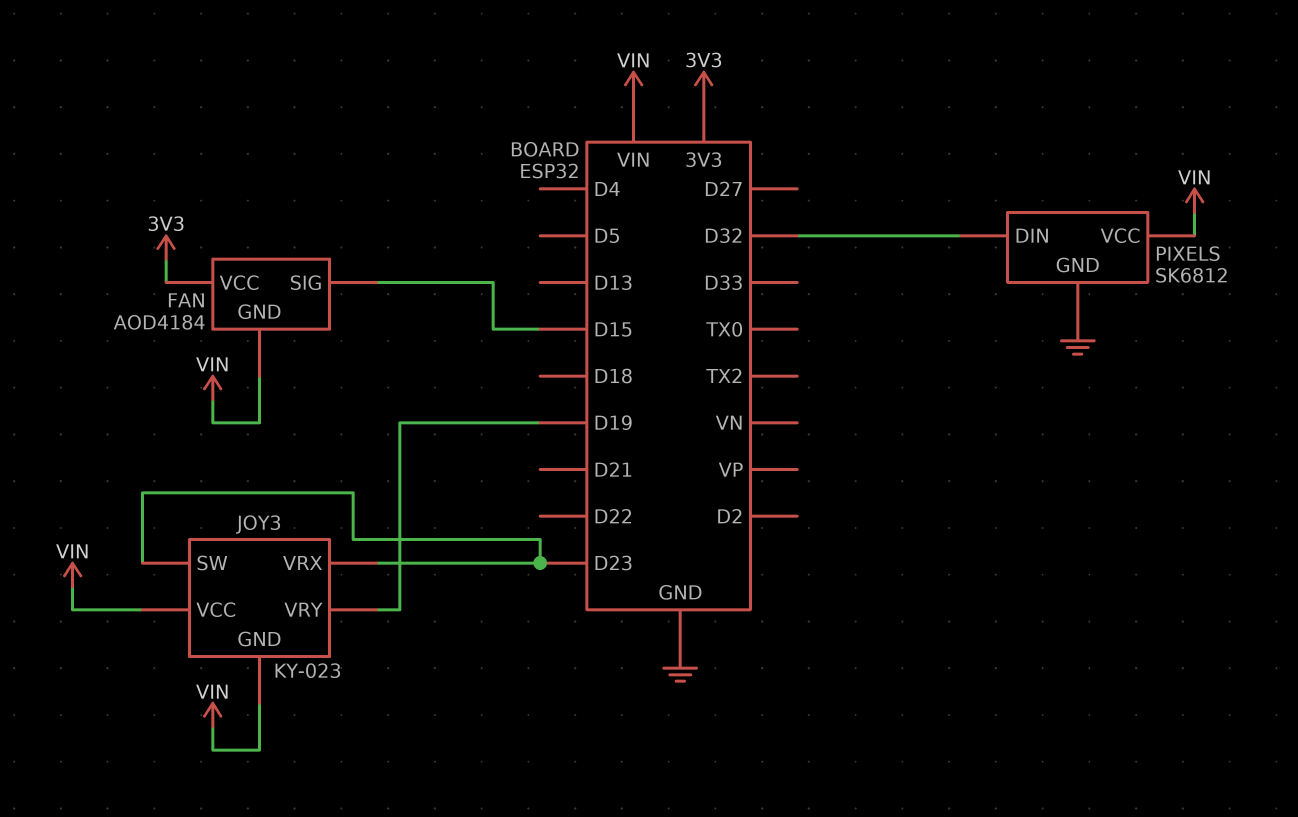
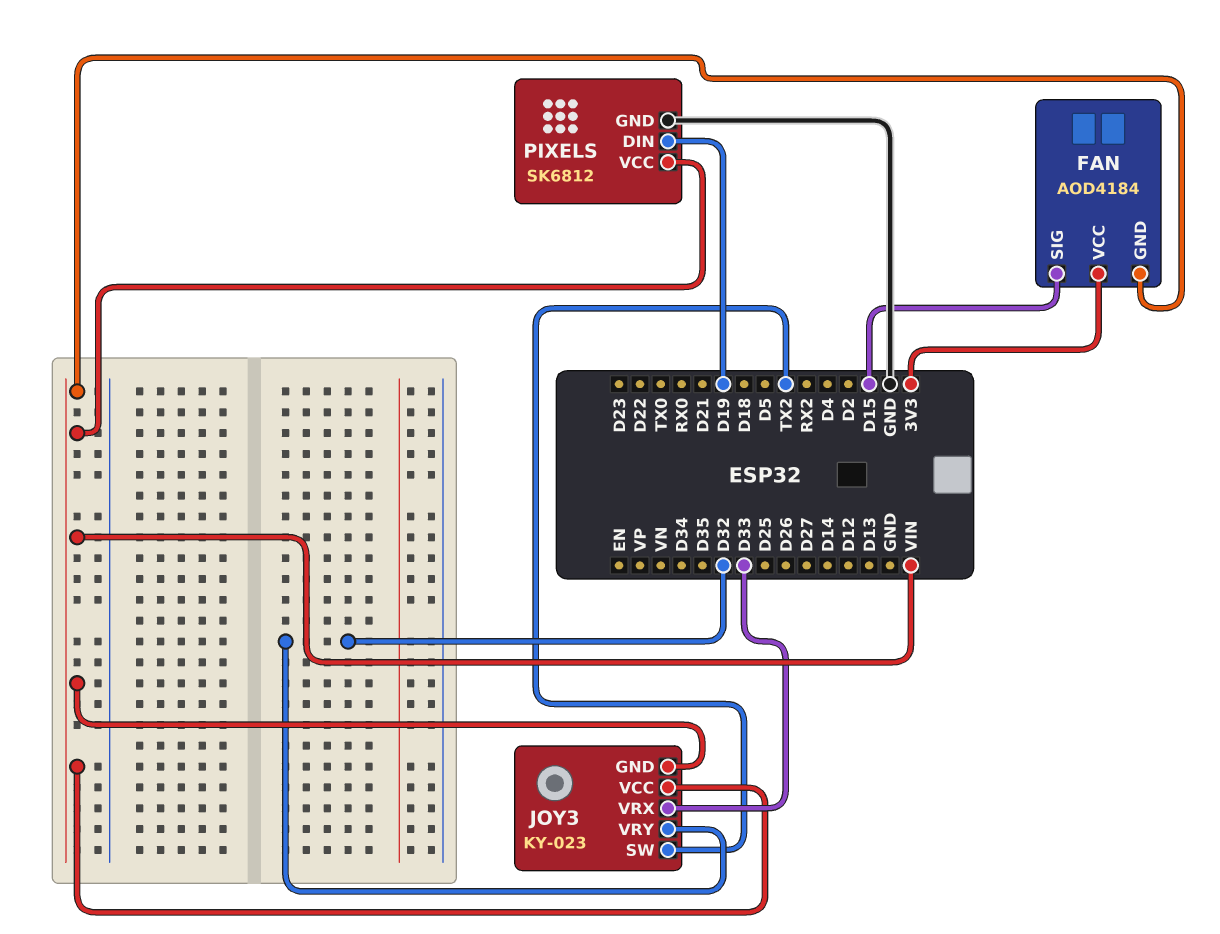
JOY3 pin SW: D23 -> TX2
JOY3 pin VRX: D23 -> D33
JOY3 pin VRY: D19 -> D32
PIXELS pin DIN: D32 -> D19

